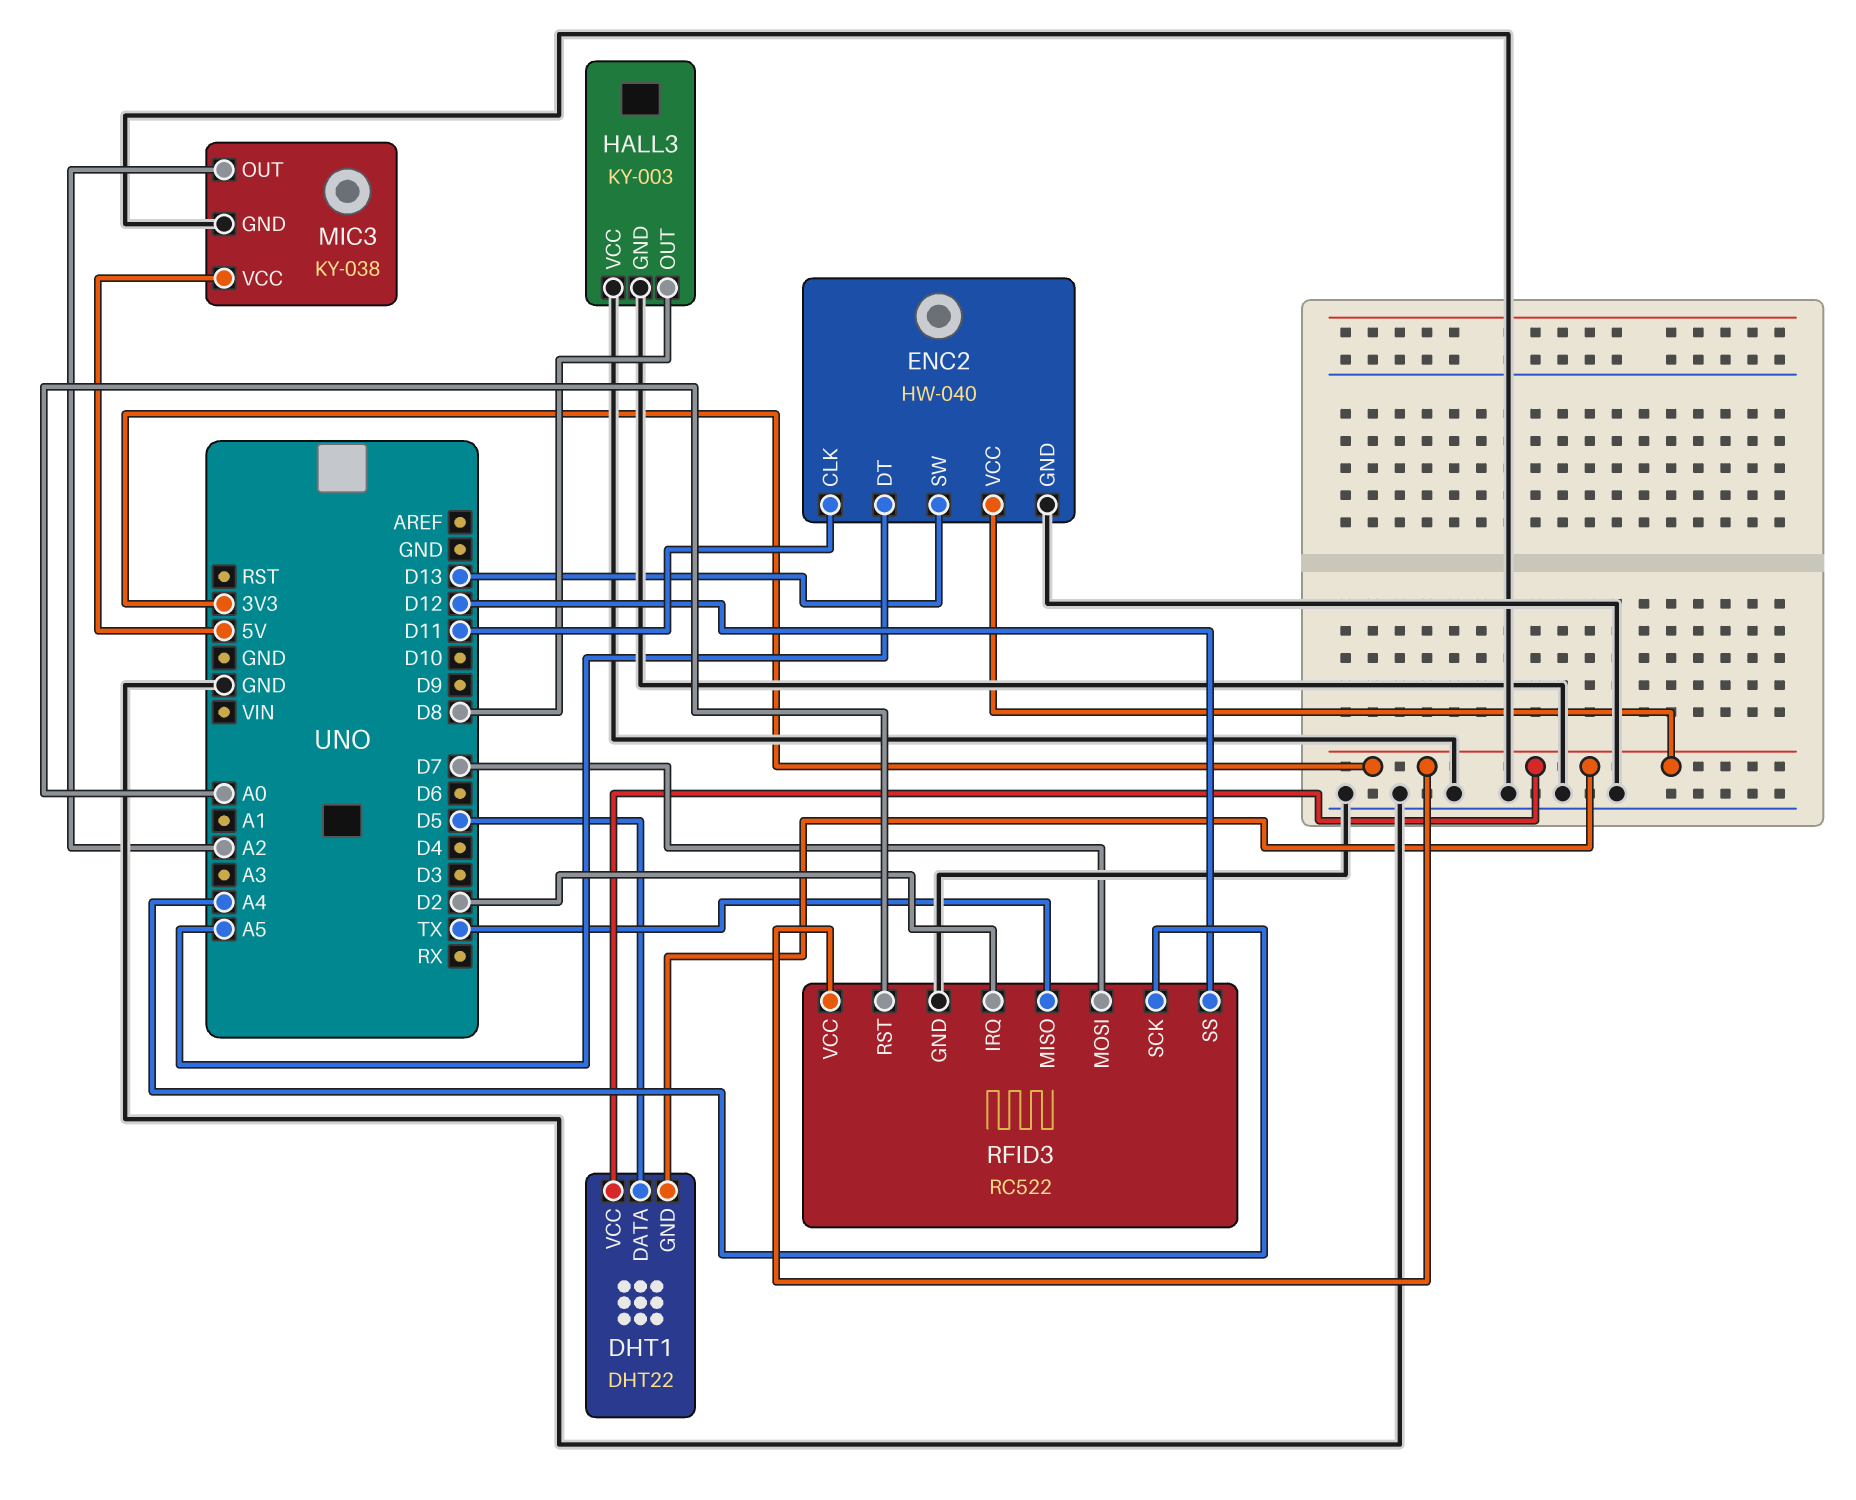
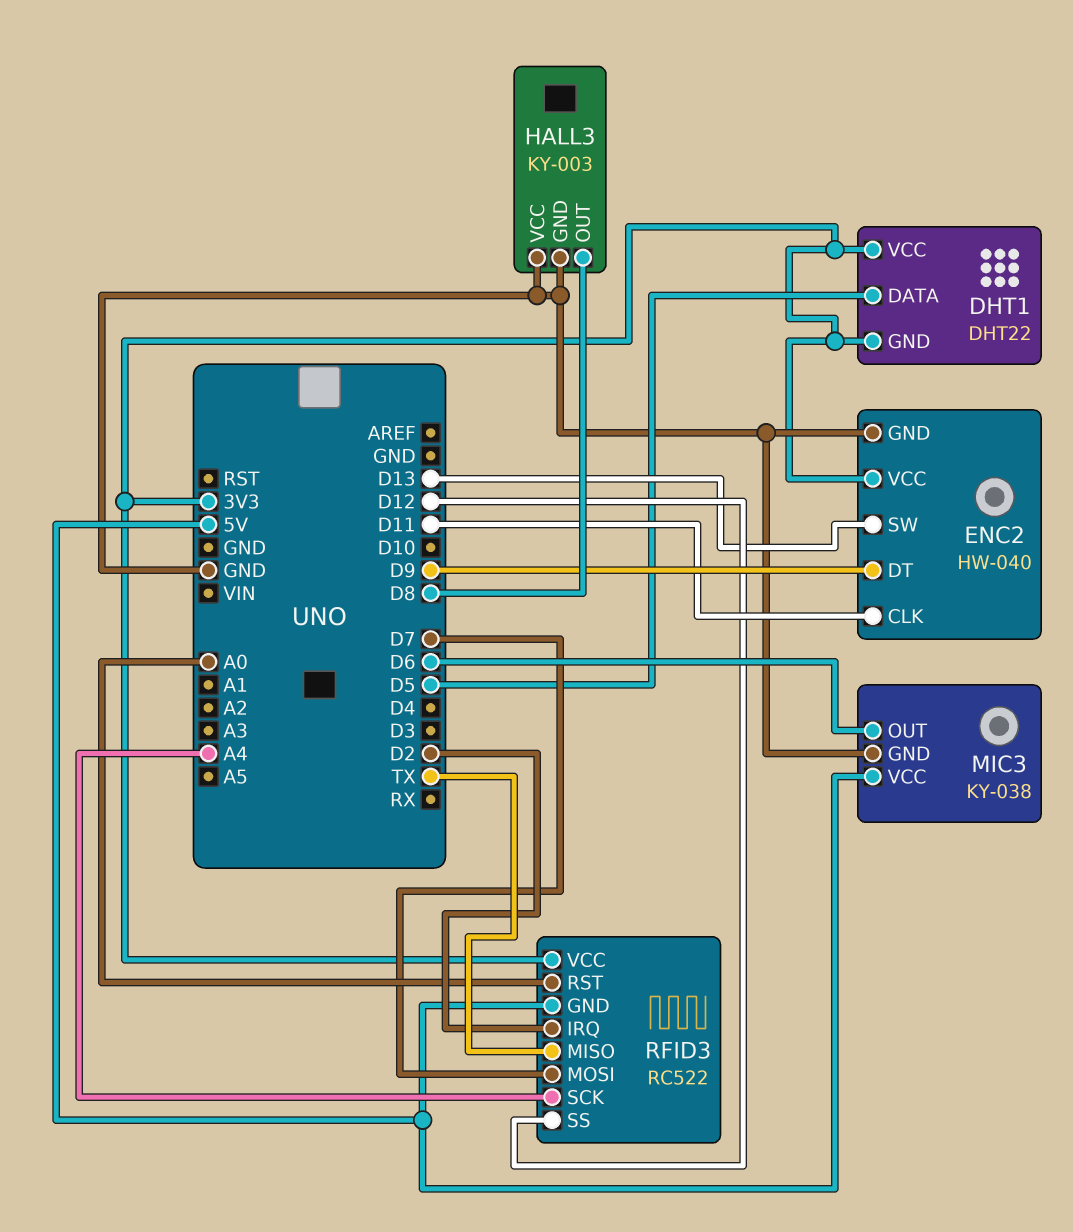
ENC2 pin DT: A5 -> D9
MIC3 pin OUT: A2 -> D6
RFID3 pin GND: GND -> 5V

